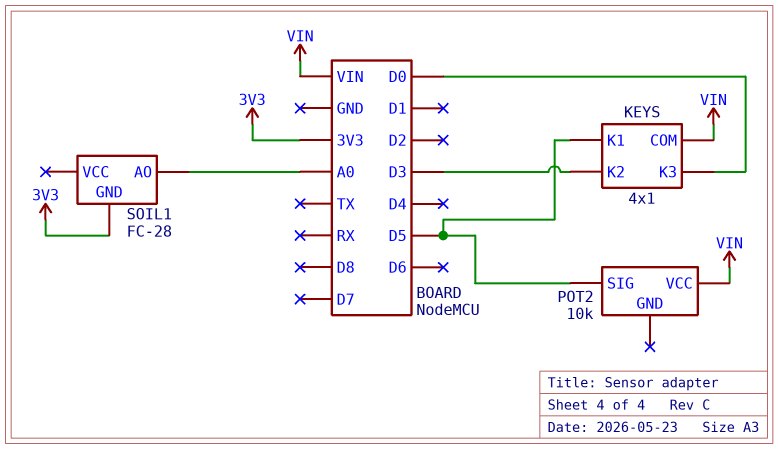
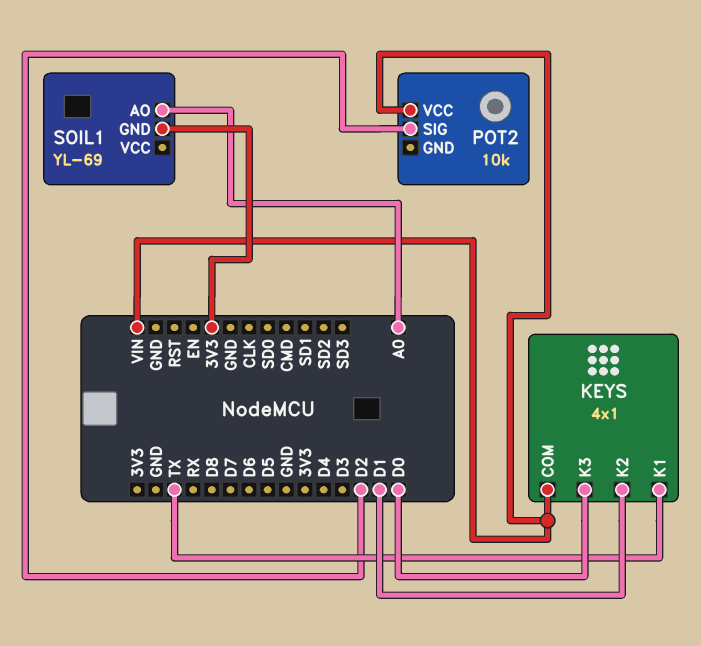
KEYS pin K1: D5 -> TX
KEYS pin K2: D3 -> D1
POT2 pin SIG: D5 -> D2
SOIL1: FC-28 -> YL-69

